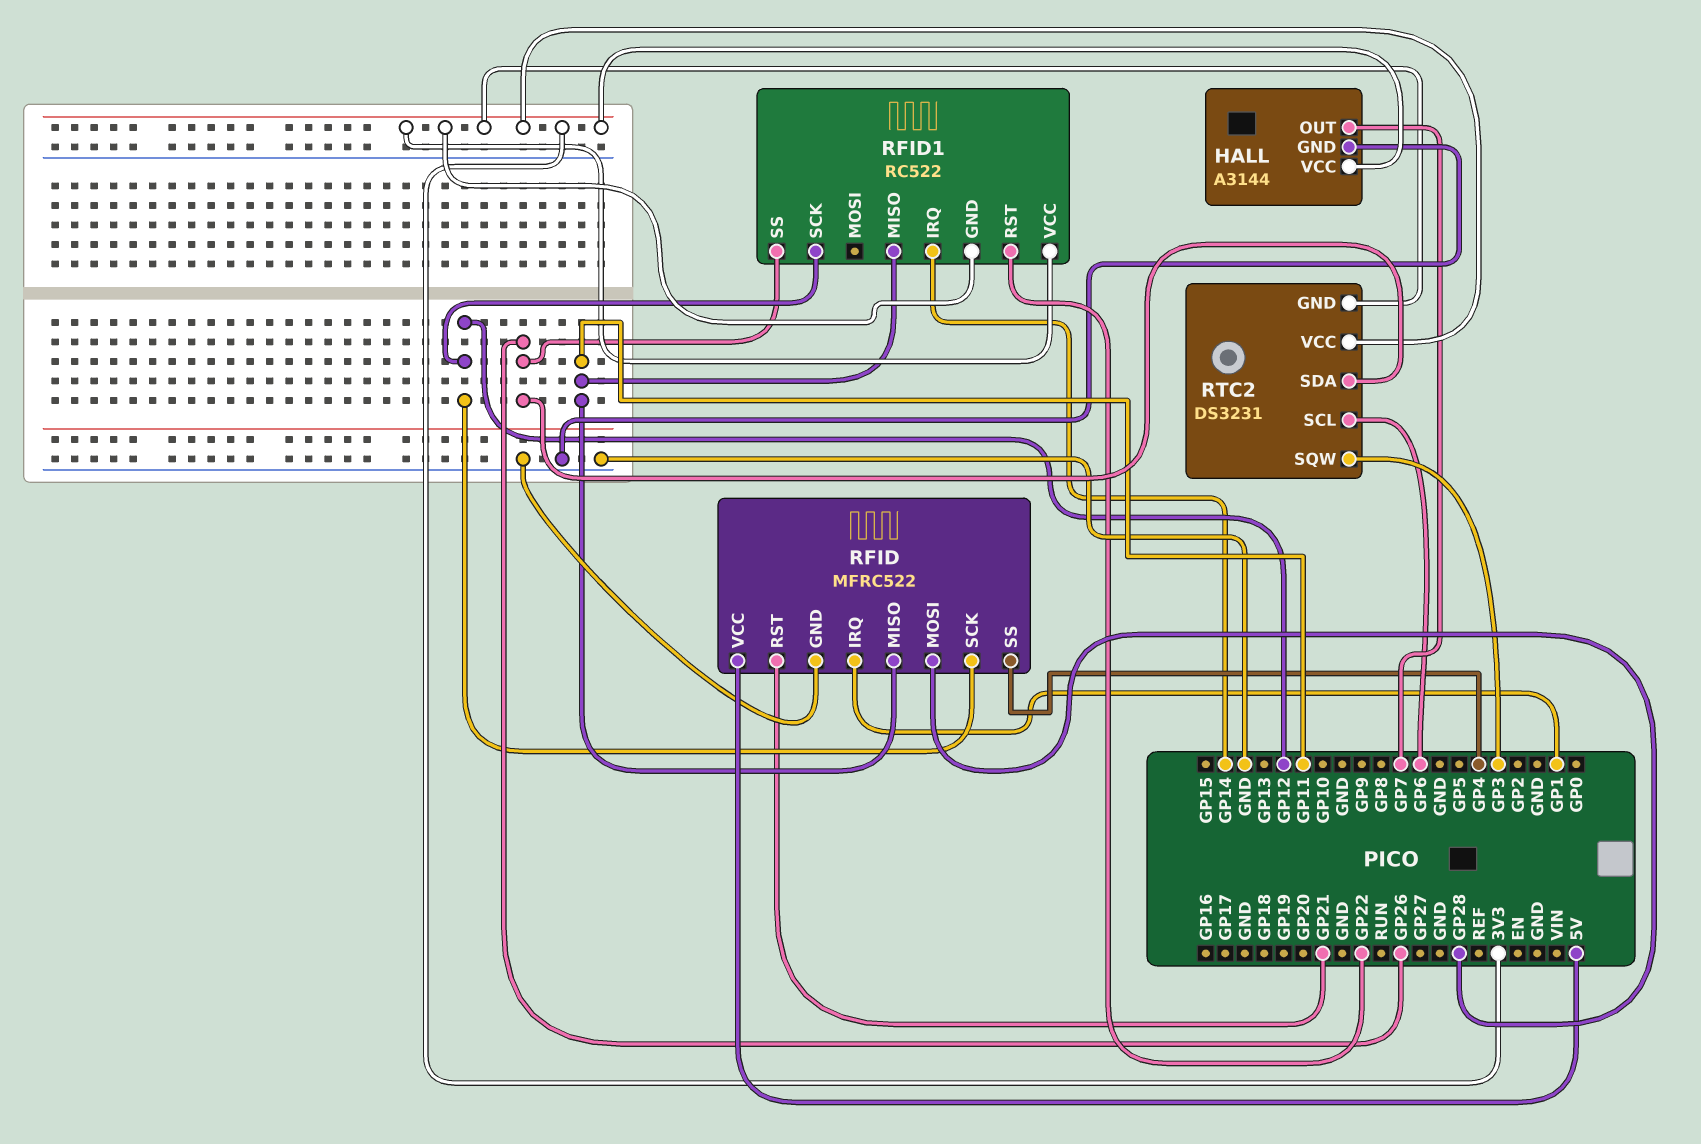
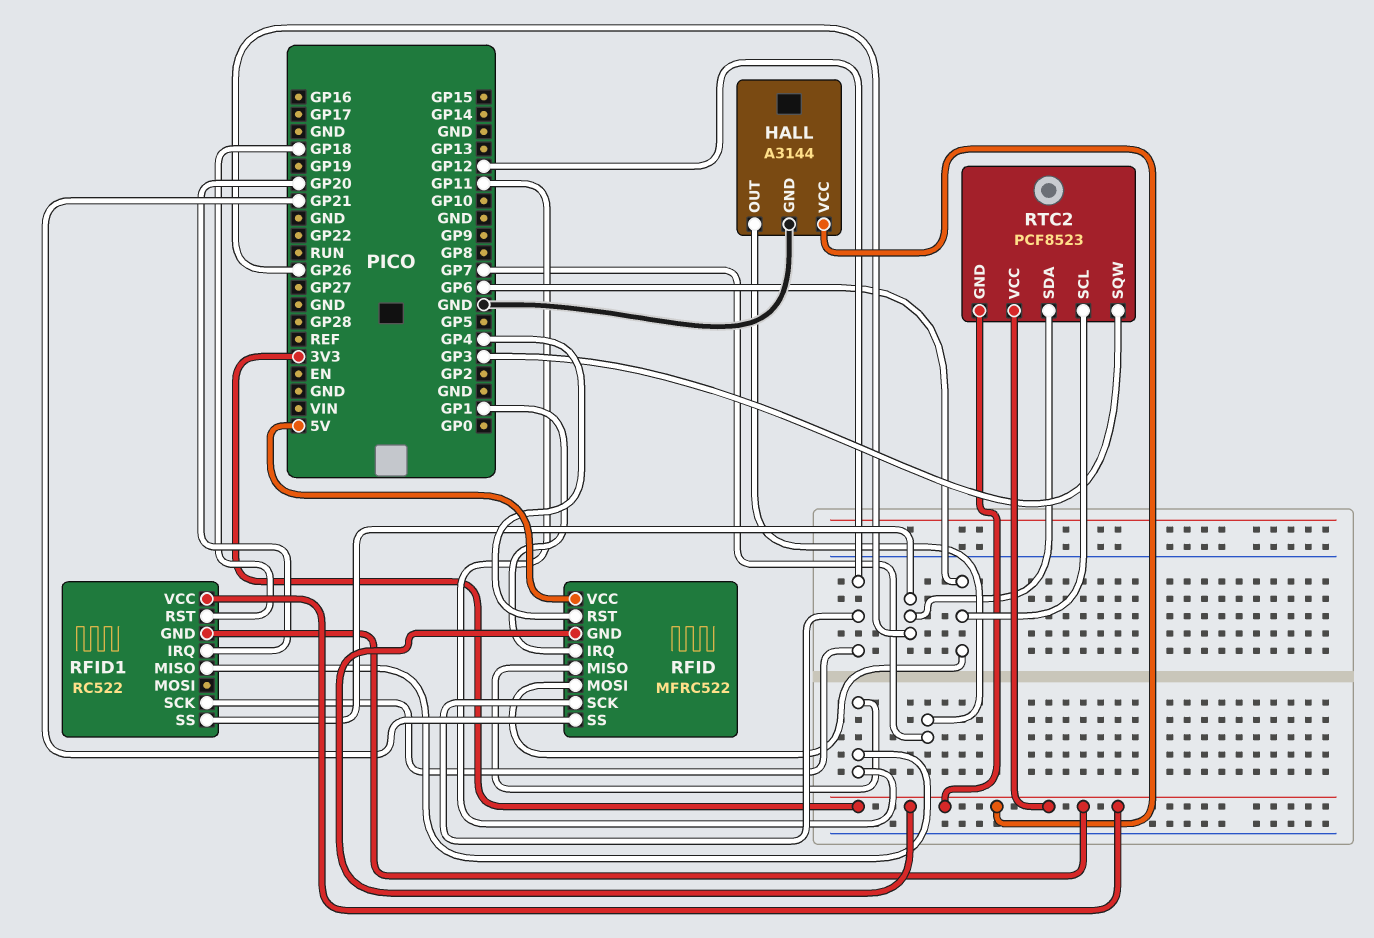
RFID pin GND: GND -> 3V3
RFID pin MOSI: GP28 -> GP6
RFID pin RST: GP21 -> GP4
RFID pin SS: GP4 -> GP21
RFID1 pin IRQ: GP14 -> GP20
RFID1 pin RST: GP22 -> GP18
RTC2: DS3231 -> PCF8523

